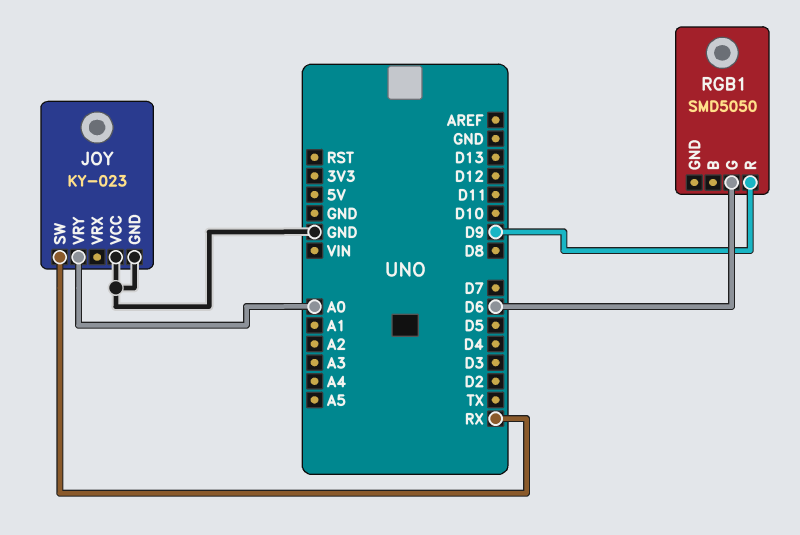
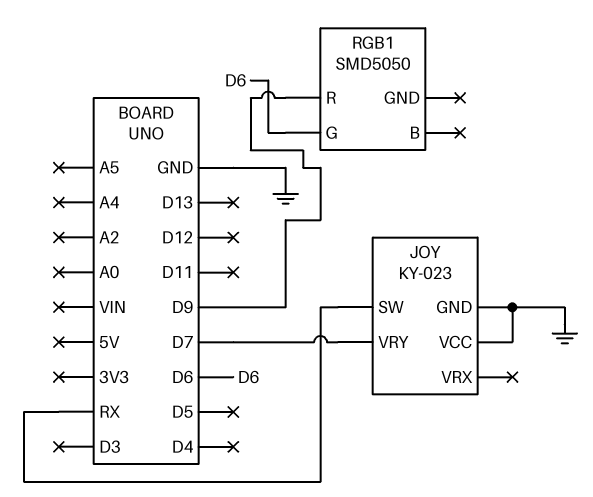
JOY pin VRY: A0 -> D7

